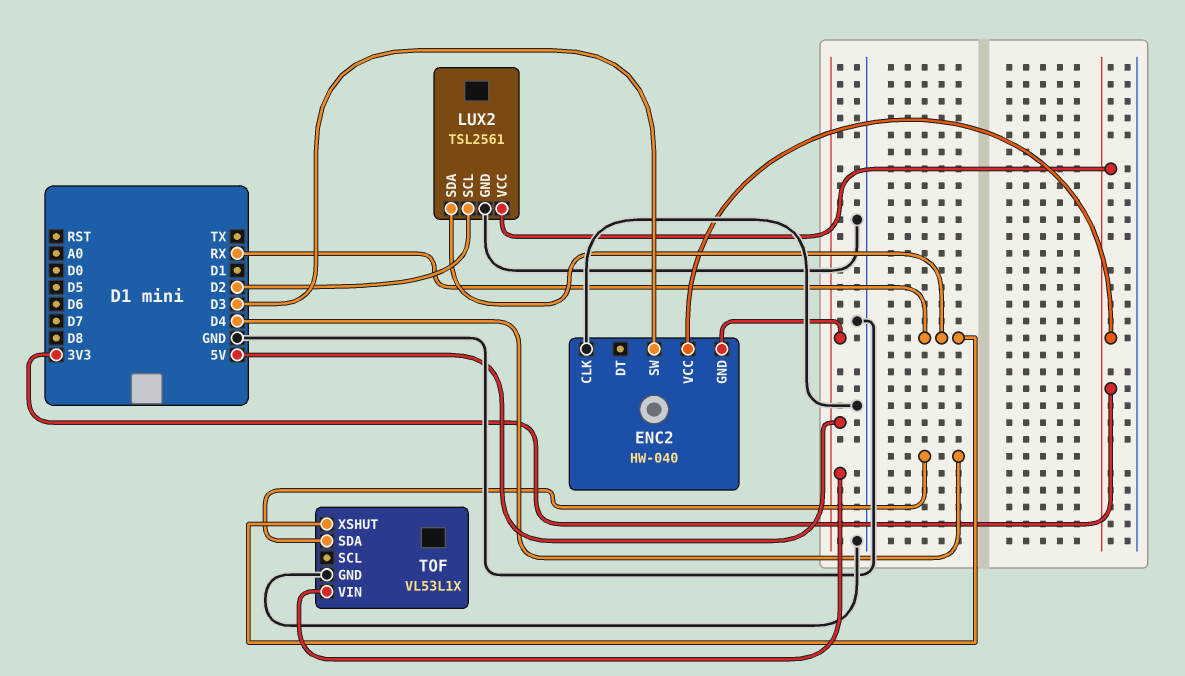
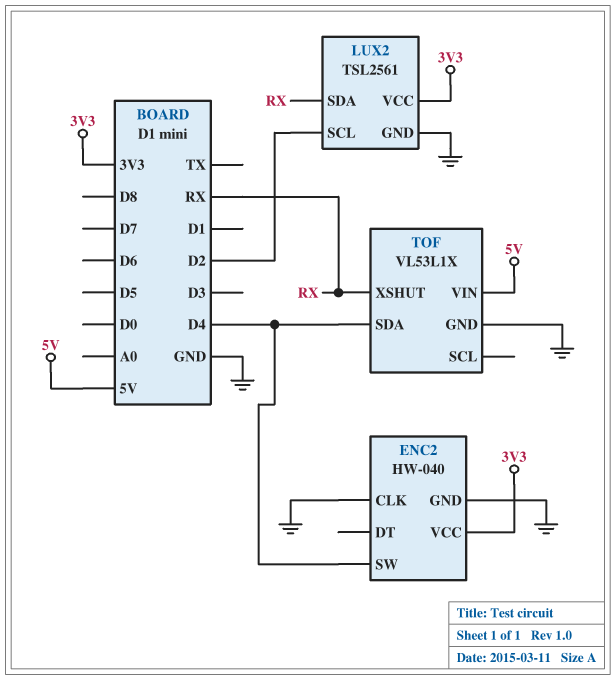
ENC2 pin GND: 5V -> GND
ENC2 pin SW: D3 -> D4

